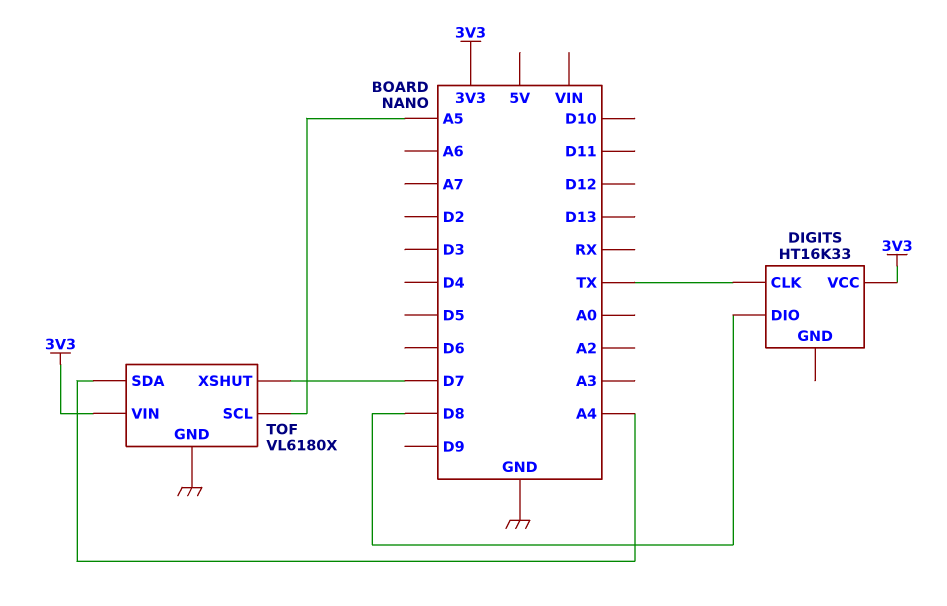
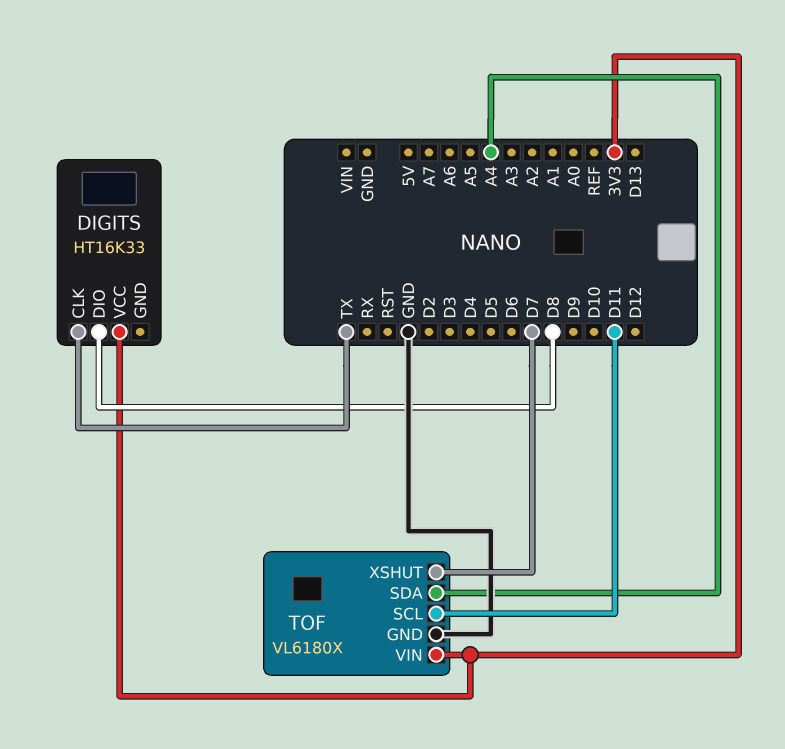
TOF pin SCL: A5 -> D11

